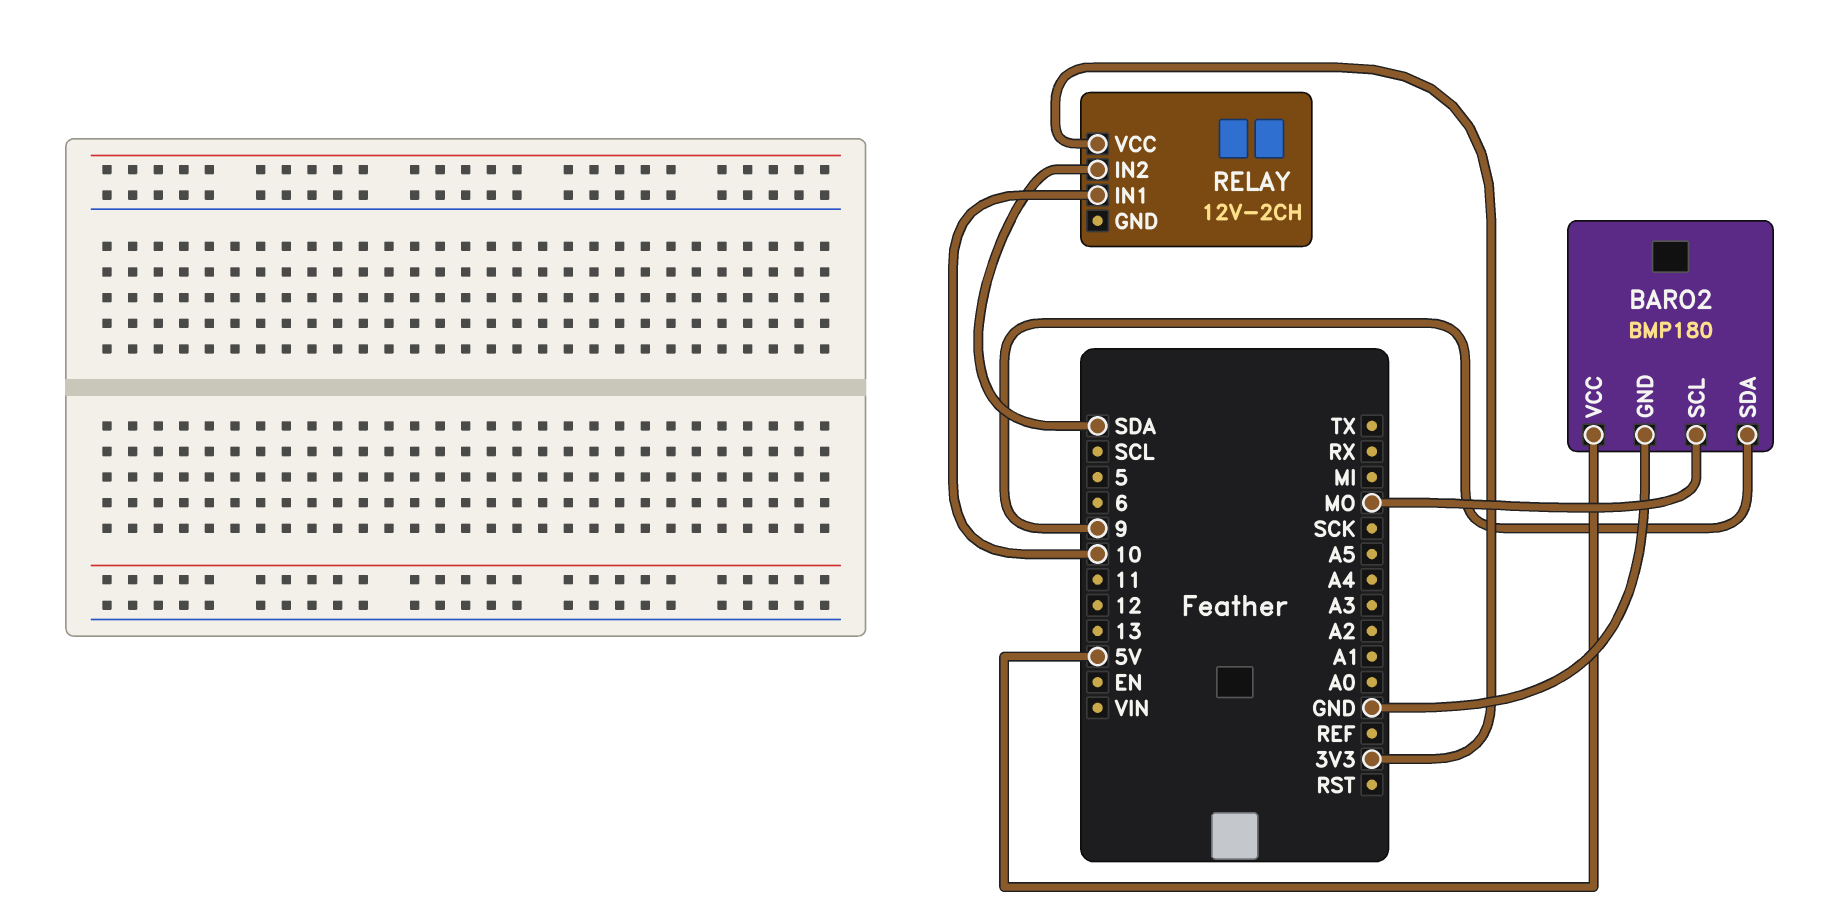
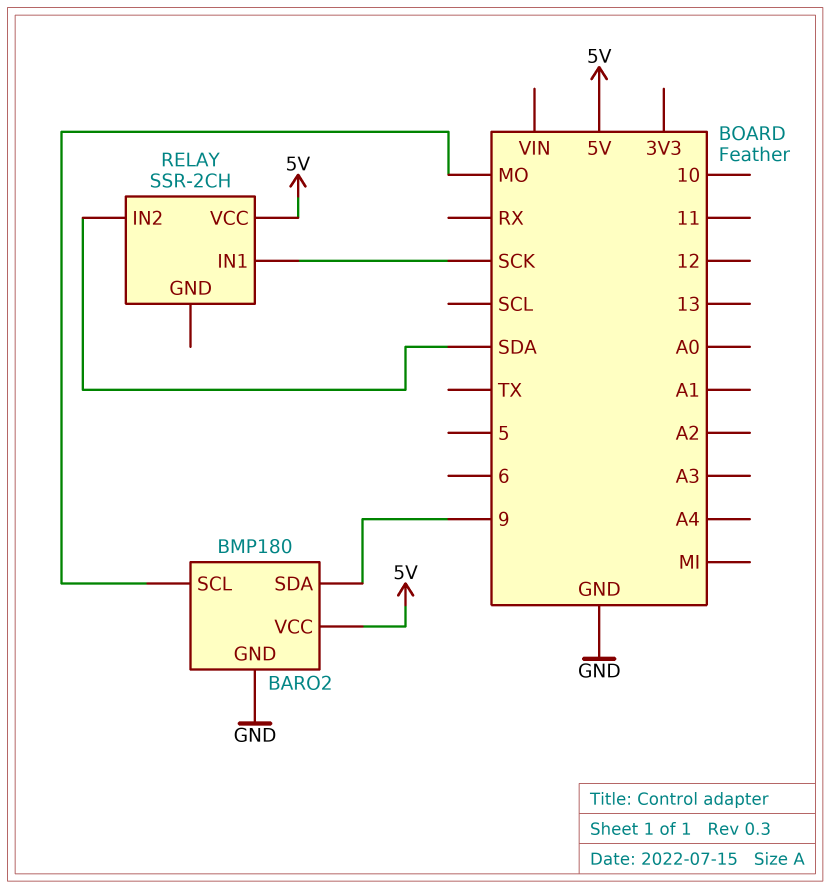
RELAY: 12V-2CH -> SSR-2CH
RELAY pin IN1: 10 -> SCK
RELAY pin VCC: 3V3 -> 5V

